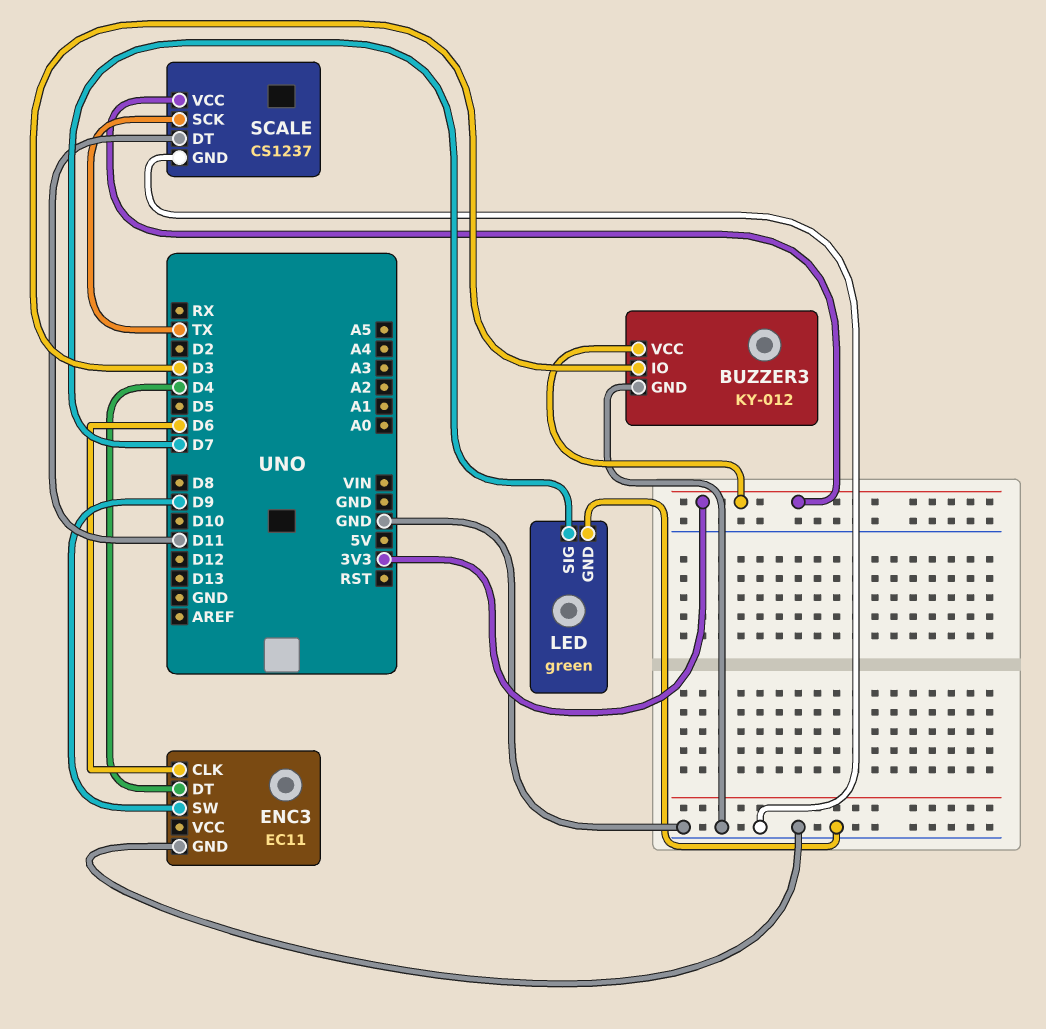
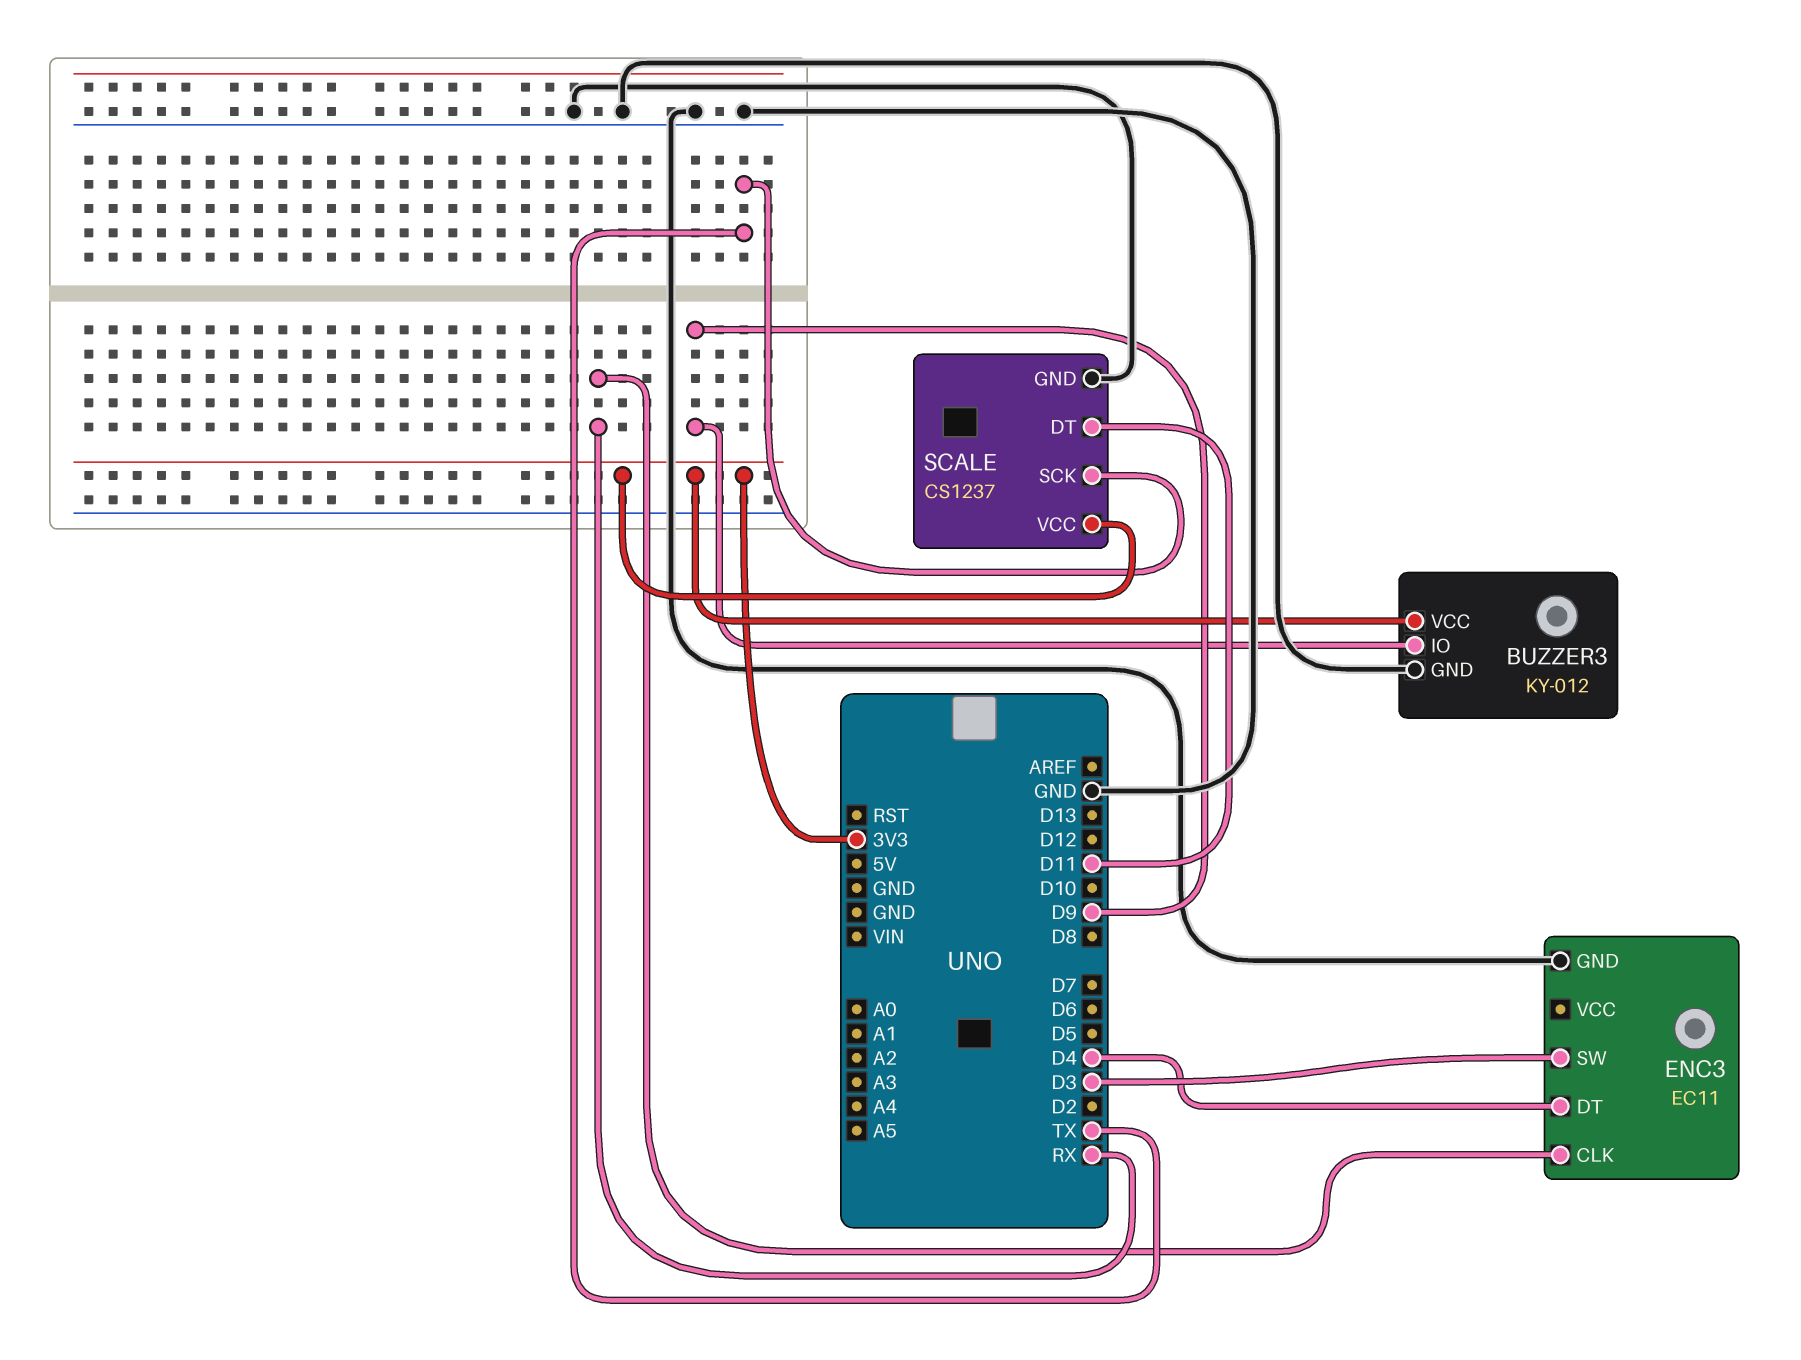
BUZZER3 pin IO: D3 -> D9
ENC3 pin CLK: D6 -> RX
ENC3 pin SW: D9 -> D3
LED: green -> none
LED pin GND: GND -> none
LED pin SIG: D7 -> none

